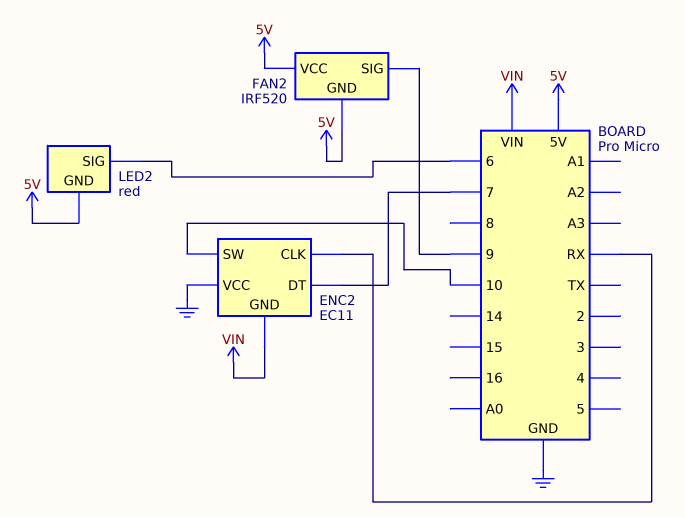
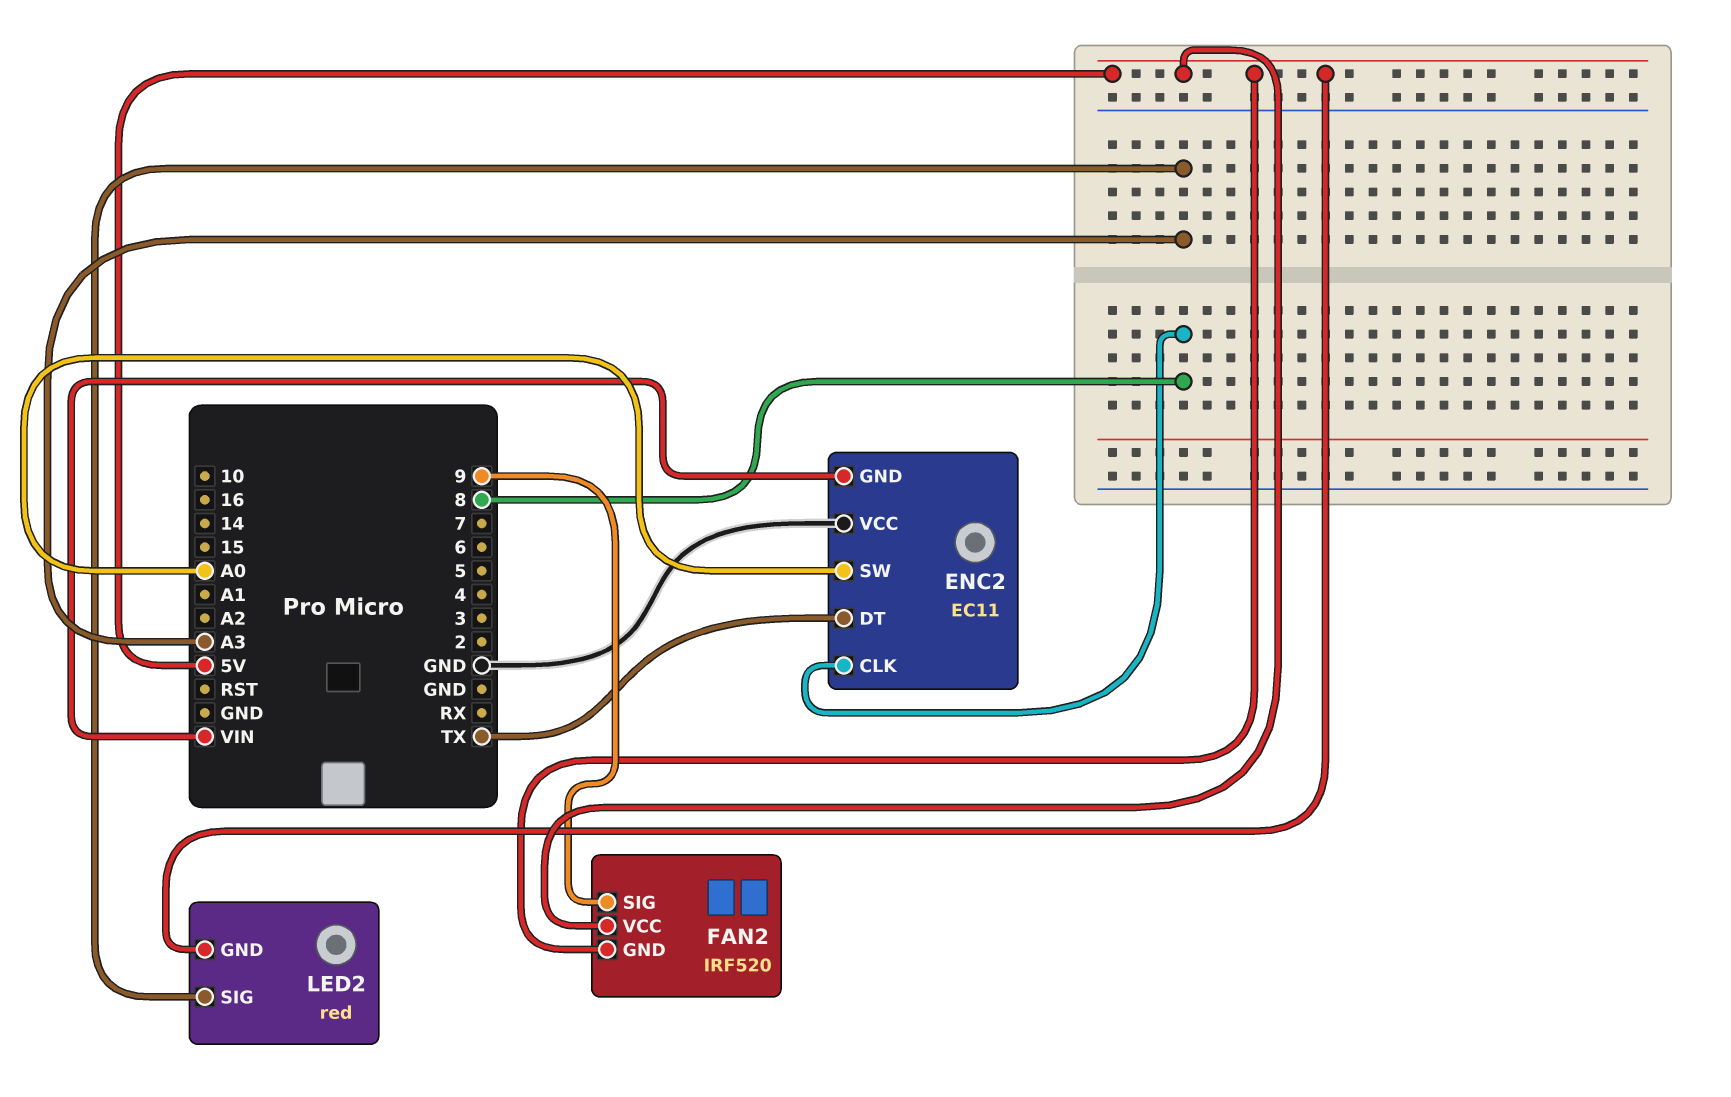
ENC2 pin CLK: RX -> 8
ENC2 pin DT: 7 -> TX
ENC2 pin SW: 10 -> A0
LED2 pin SIG: 6 -> A3

